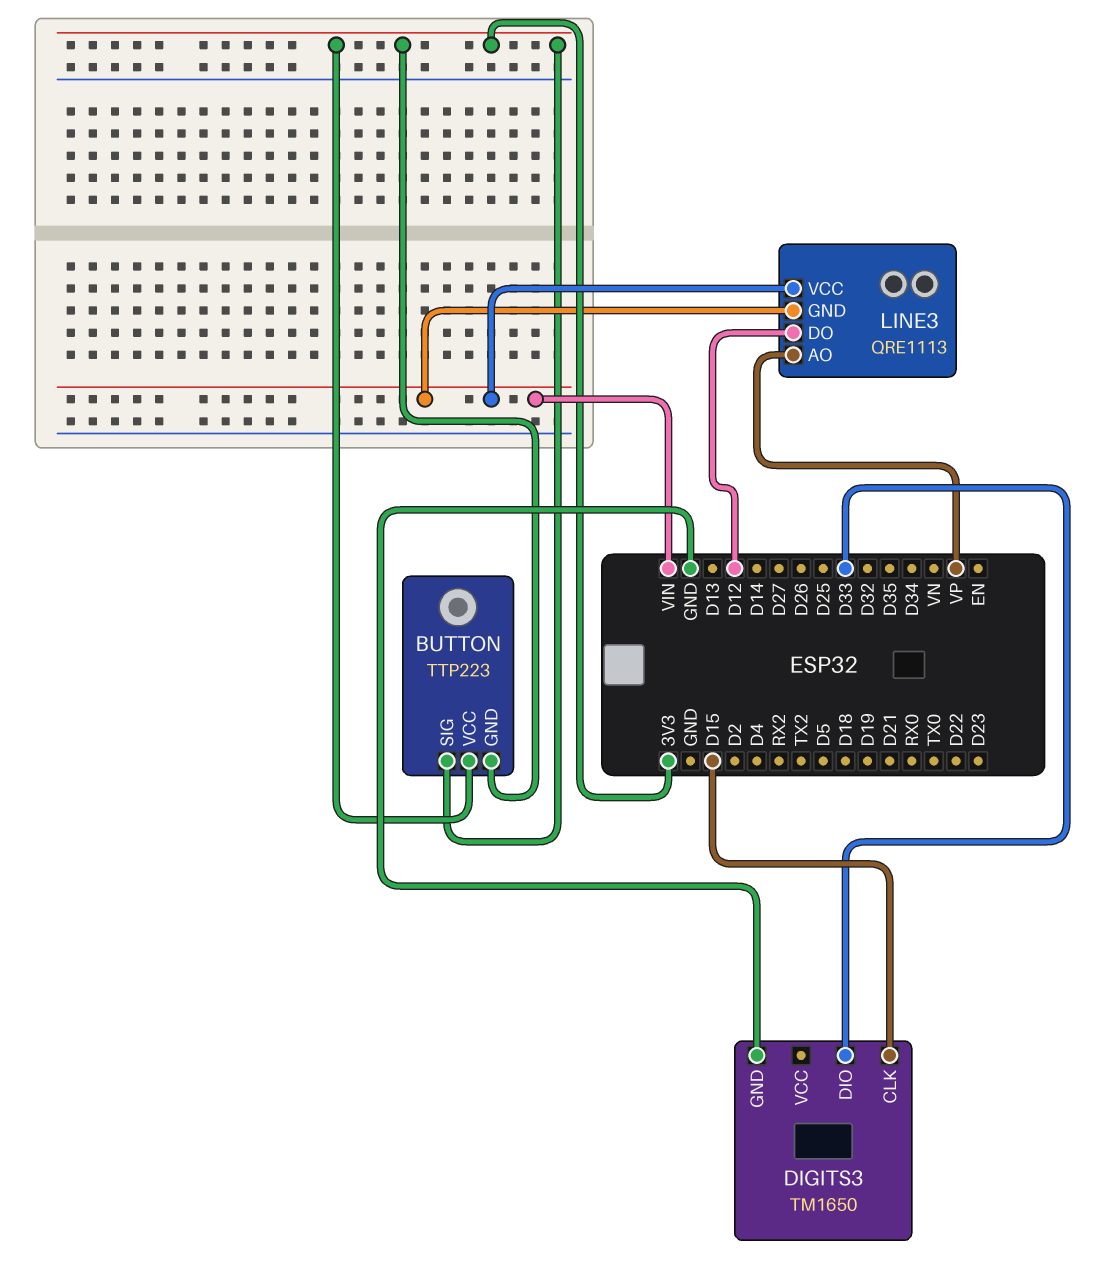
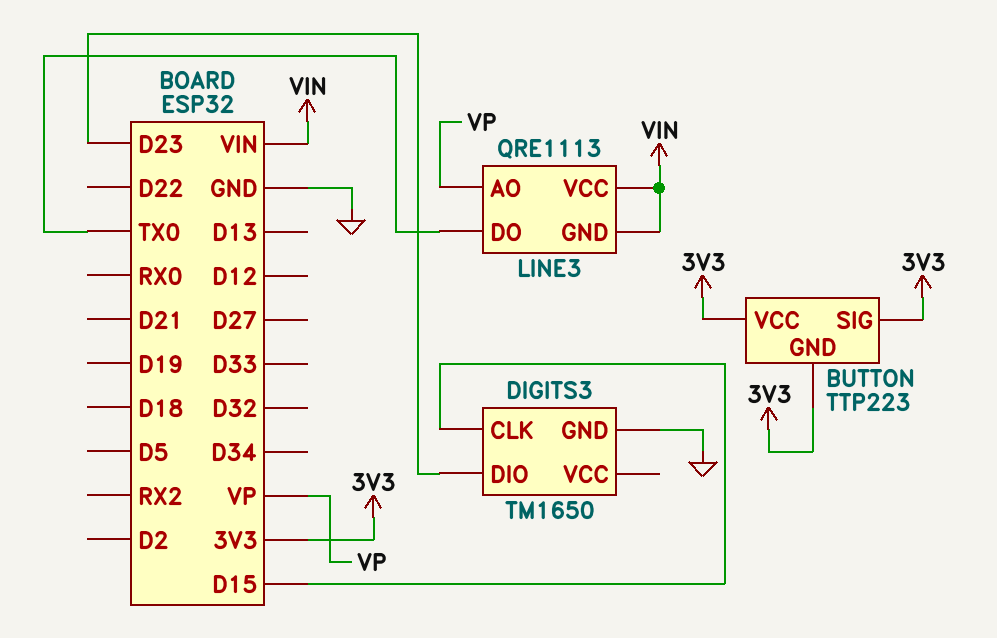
DIGITS3 pin DIO: D33 -> D23
LINE3 pin DO: D12 -> TX0

